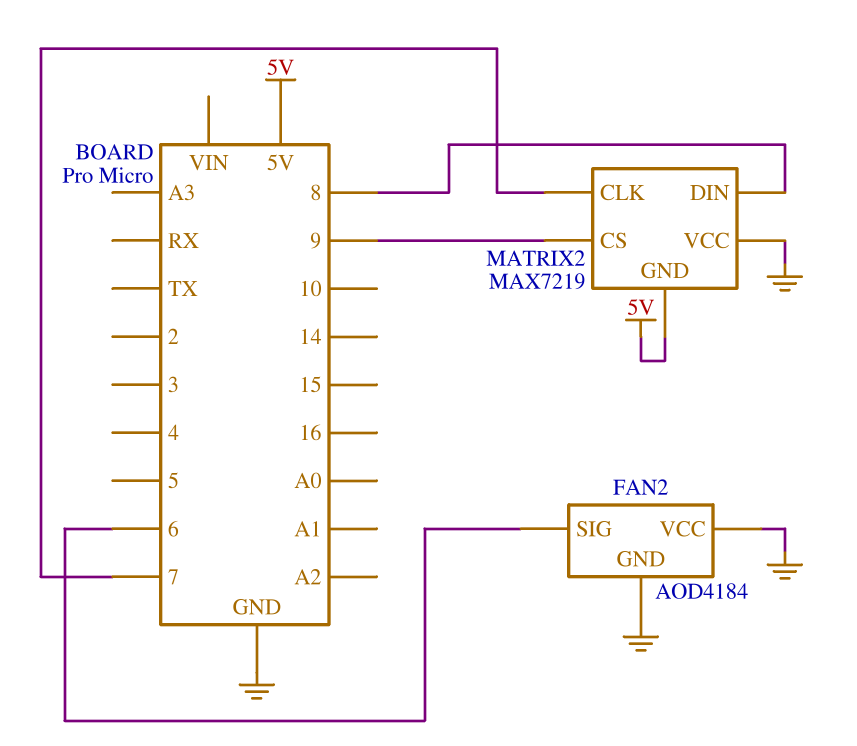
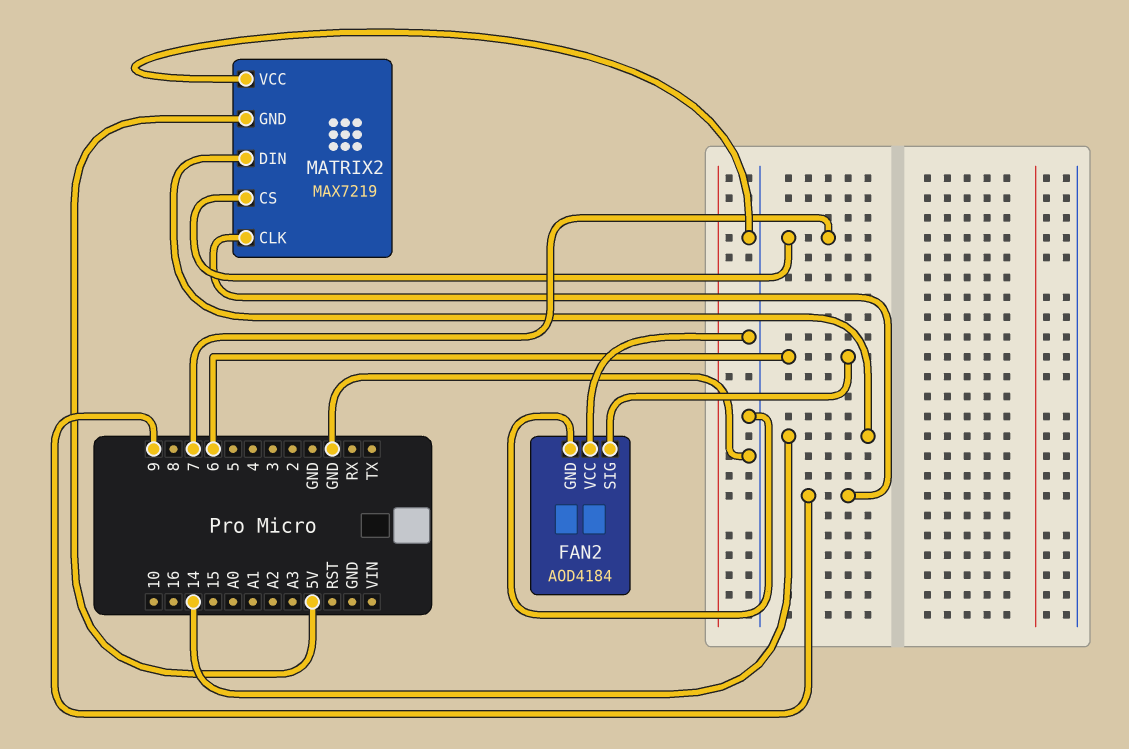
MATRIX2 pin CLK: 7 -> 9
MATRIX2 pin CS: 9 -> 7
MATRIX2 pin DIN: 8 -> 14

